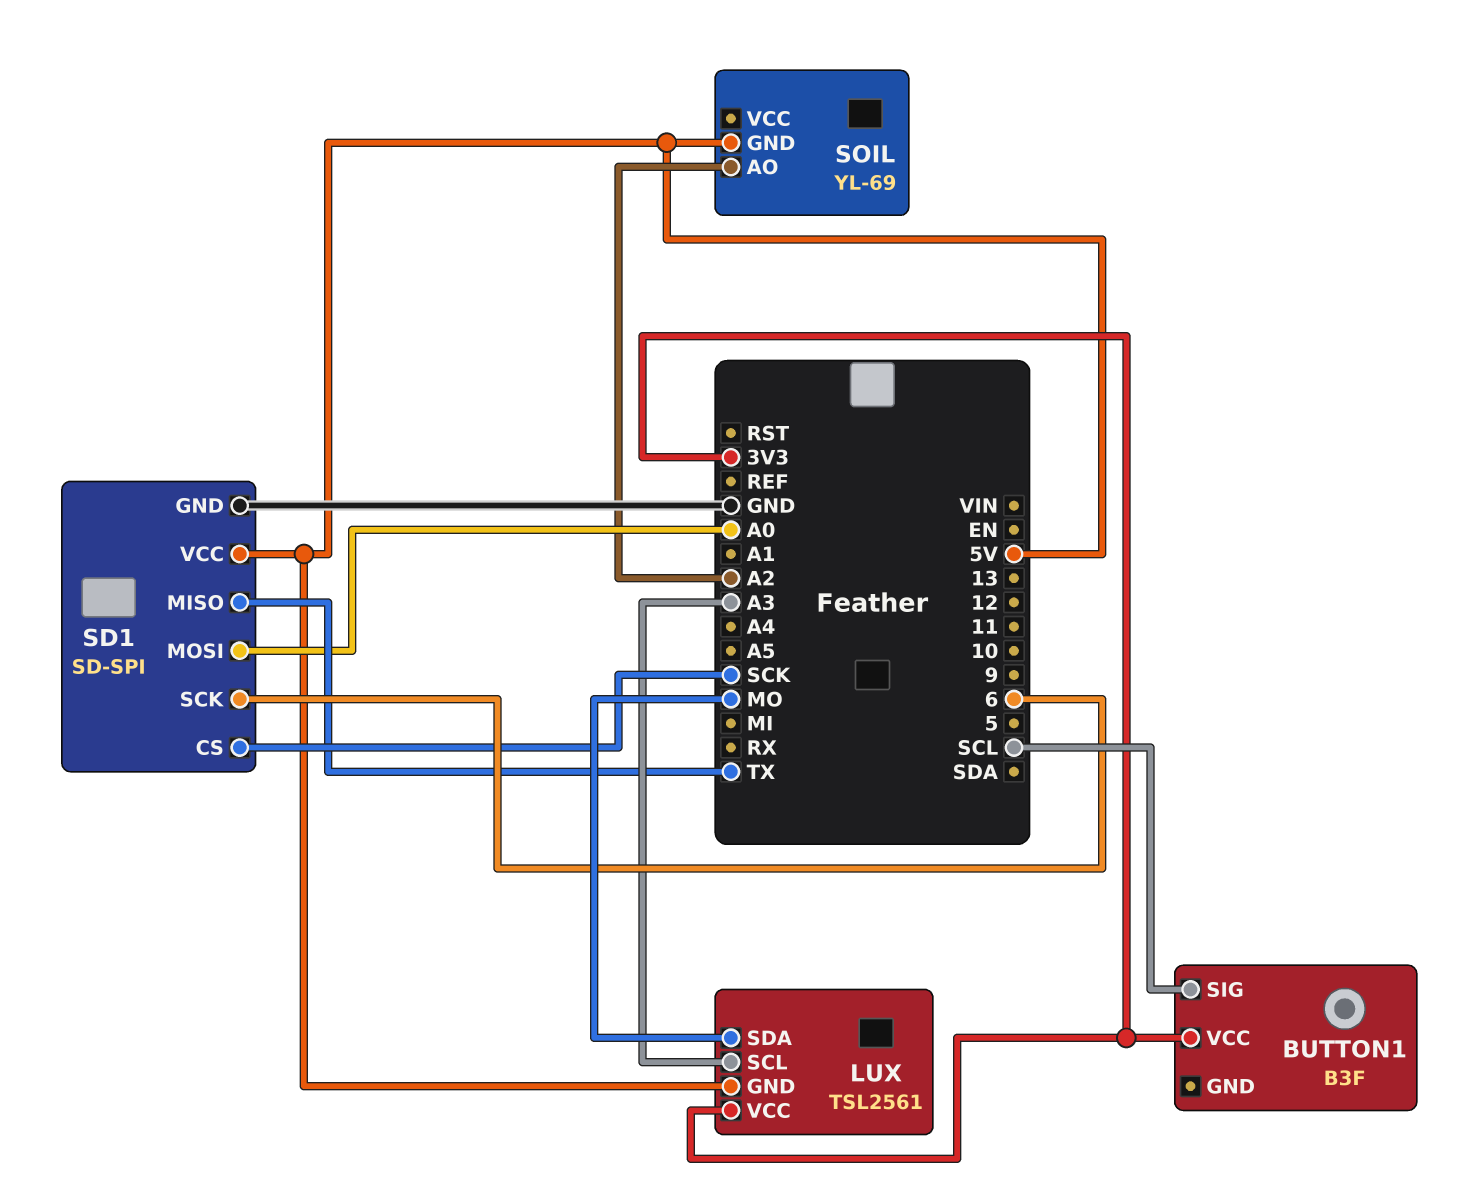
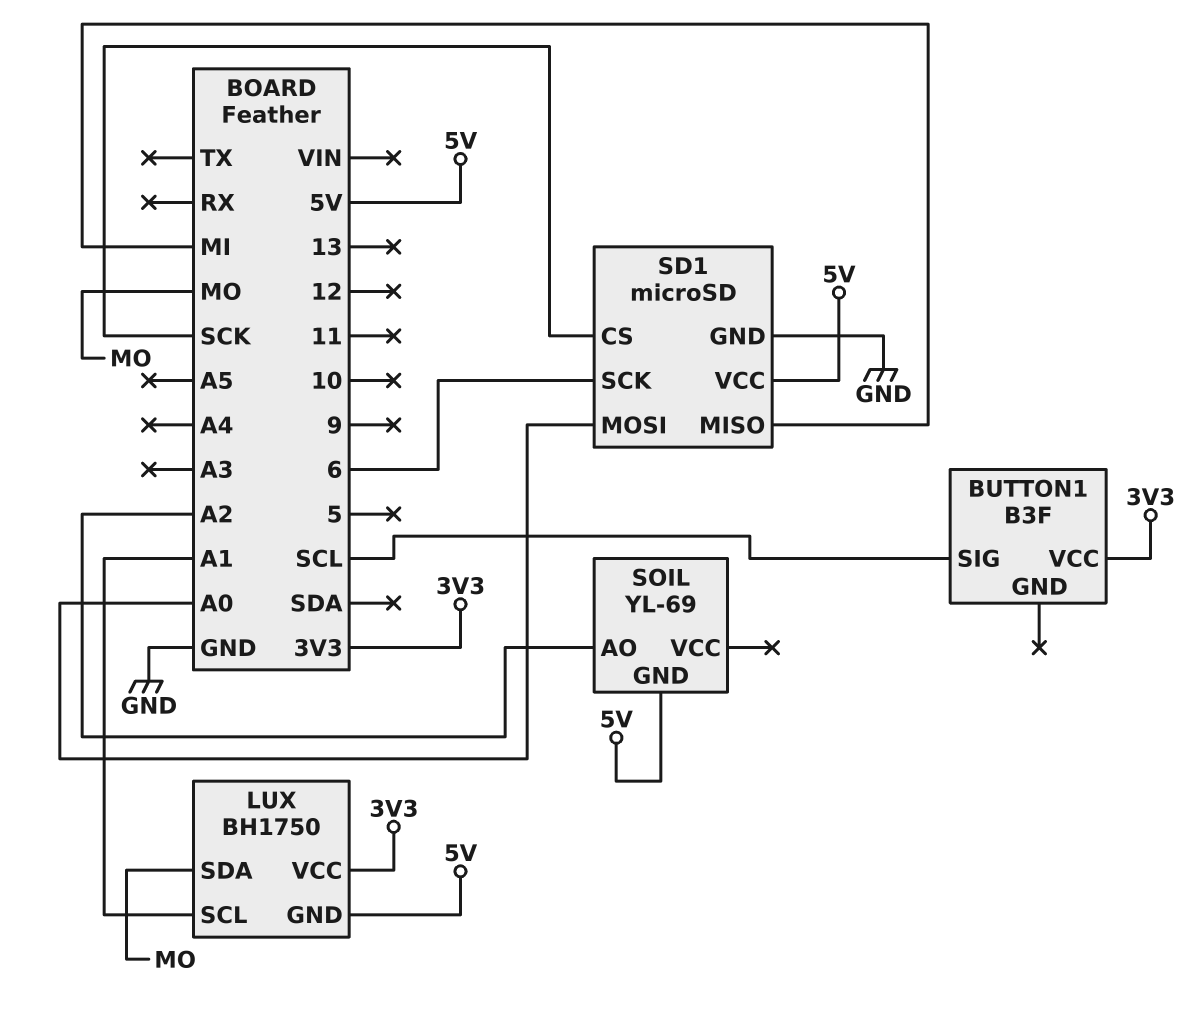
LUX: TSL2561 -> BH1750
LUX pin SCL: A3 -> A1
SD1: SD-SPI -> microSD
SD1 pin MISO: TX -> MI

